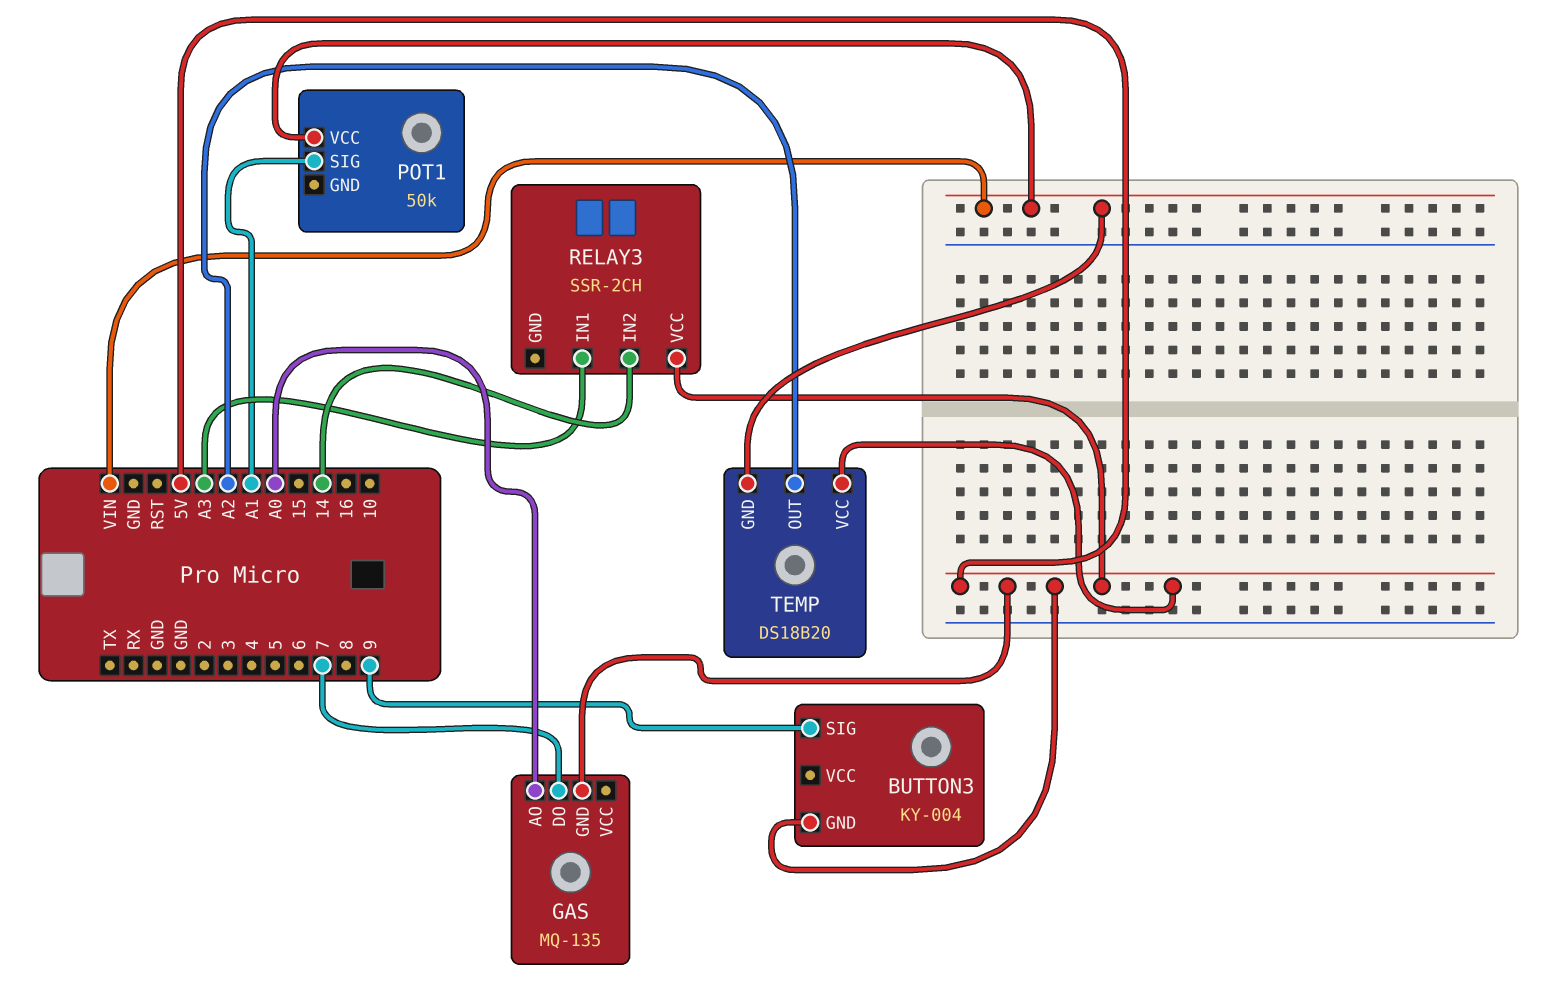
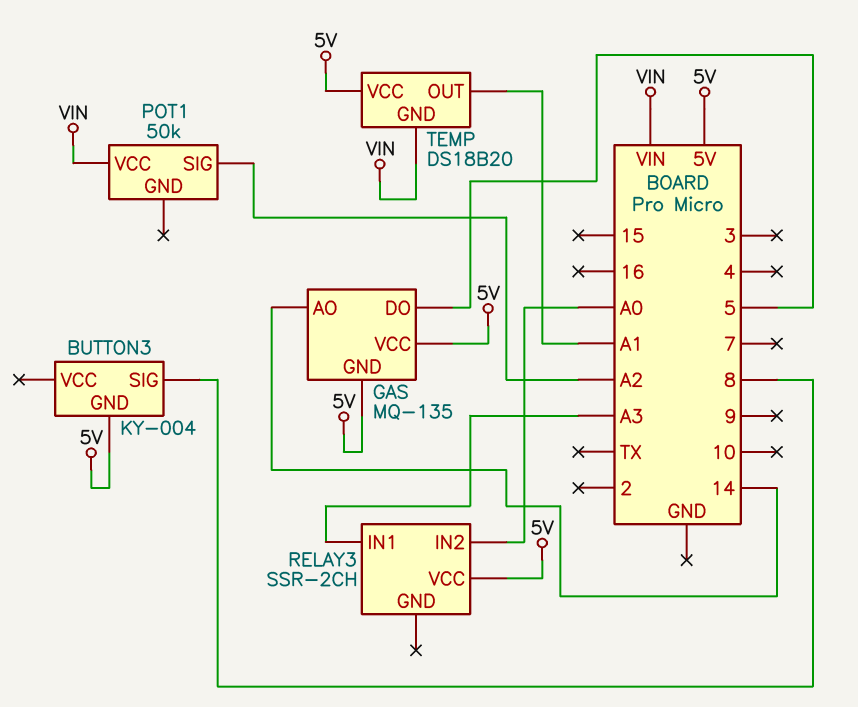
BUTTON3 pin SIG: 9 -> 8
GAS pin AO: A0 -> 14
GAS pin DO: 7 -> 5
GAS pin VCC: none -> 5V
POT1 pin SIG: A1 -> A2
RELAY3 pin IN2: 14 -> A0
TEMP pin OUT: A2 -> A1

